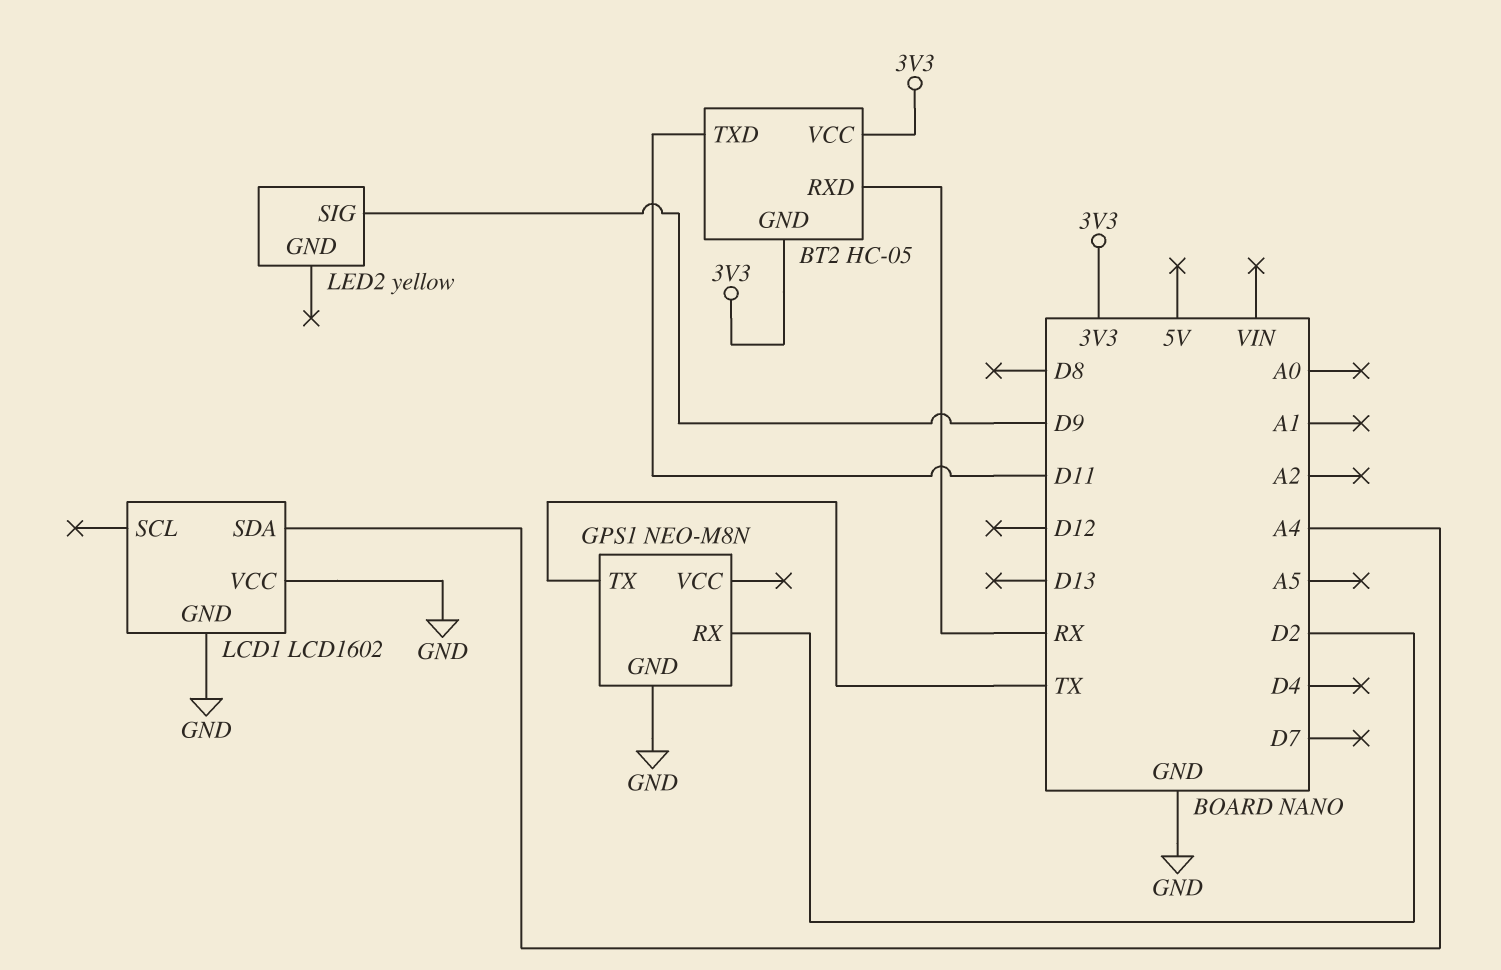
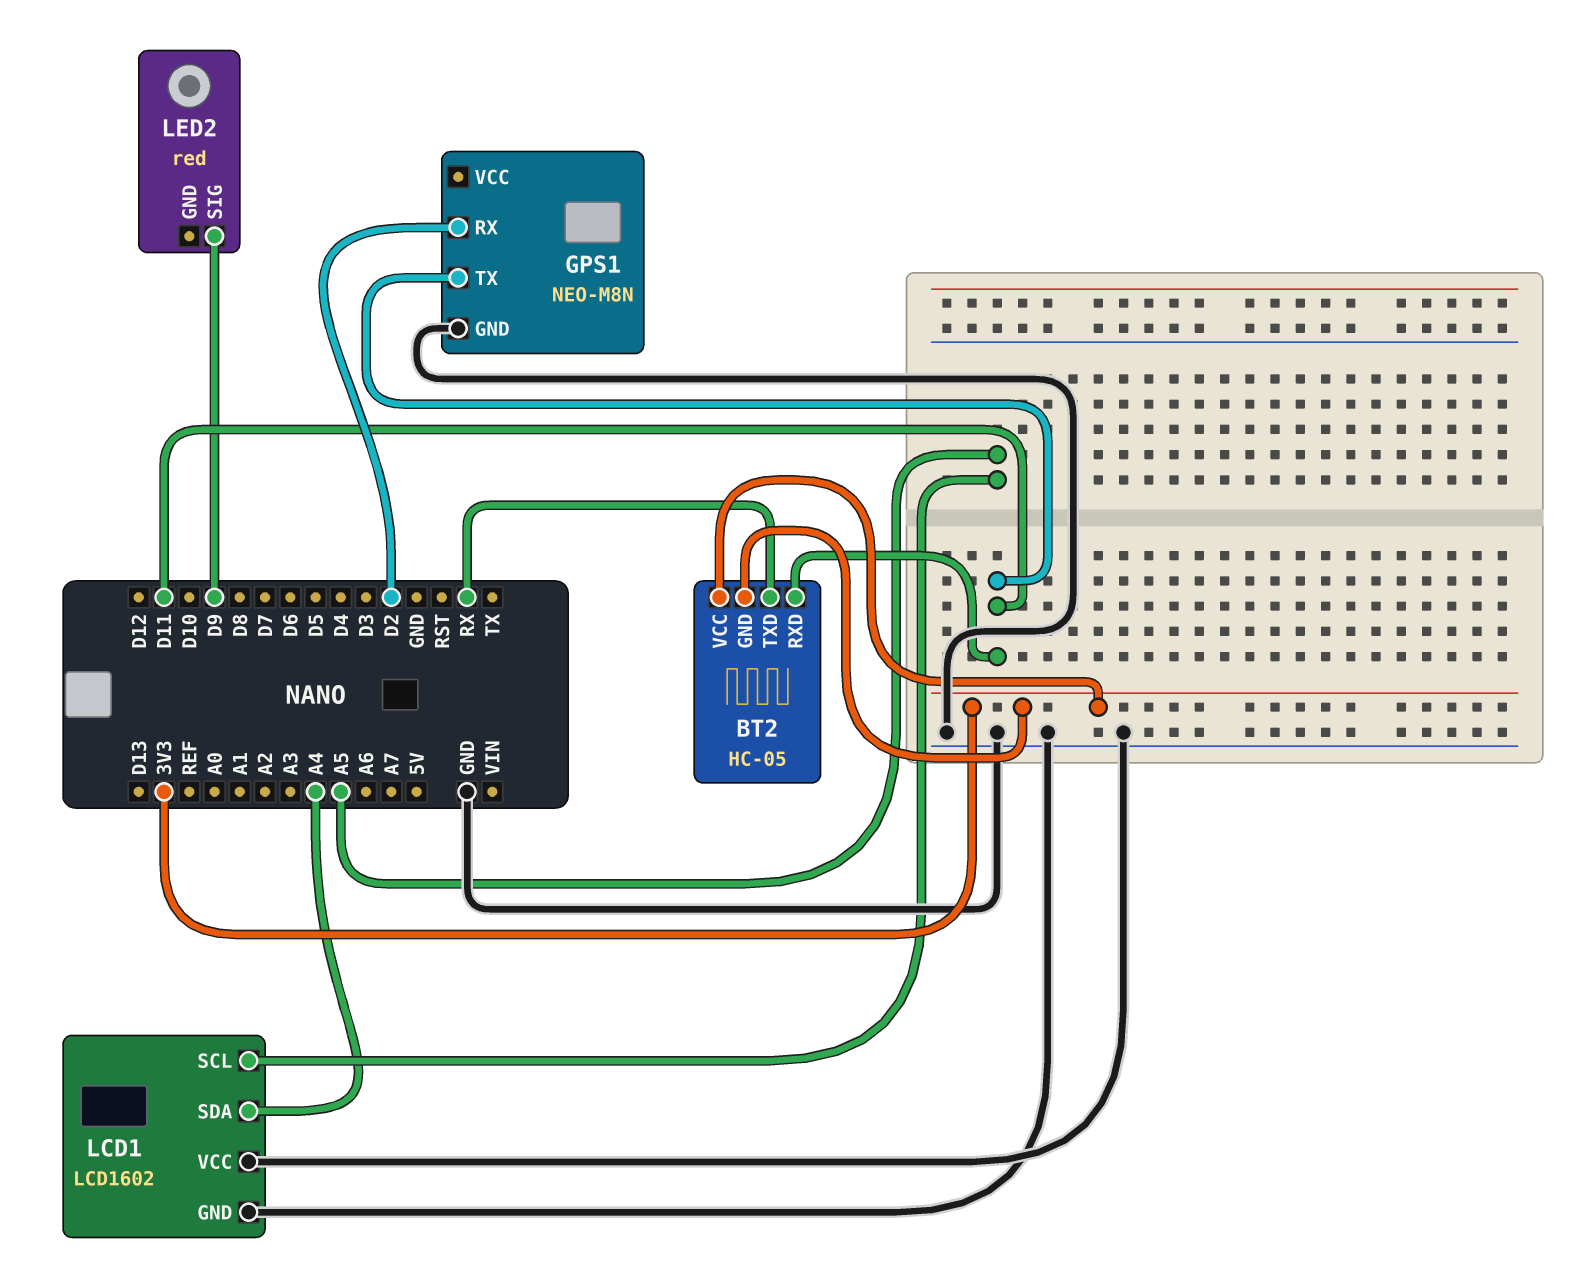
BT2 pin RXD: RX -> D11
BT2 pin TXD: D11 -> RX
GPS1 pin TX: TX -> D11
LCD1 pin SCL: none -> A5
LED2: yellow -> red

